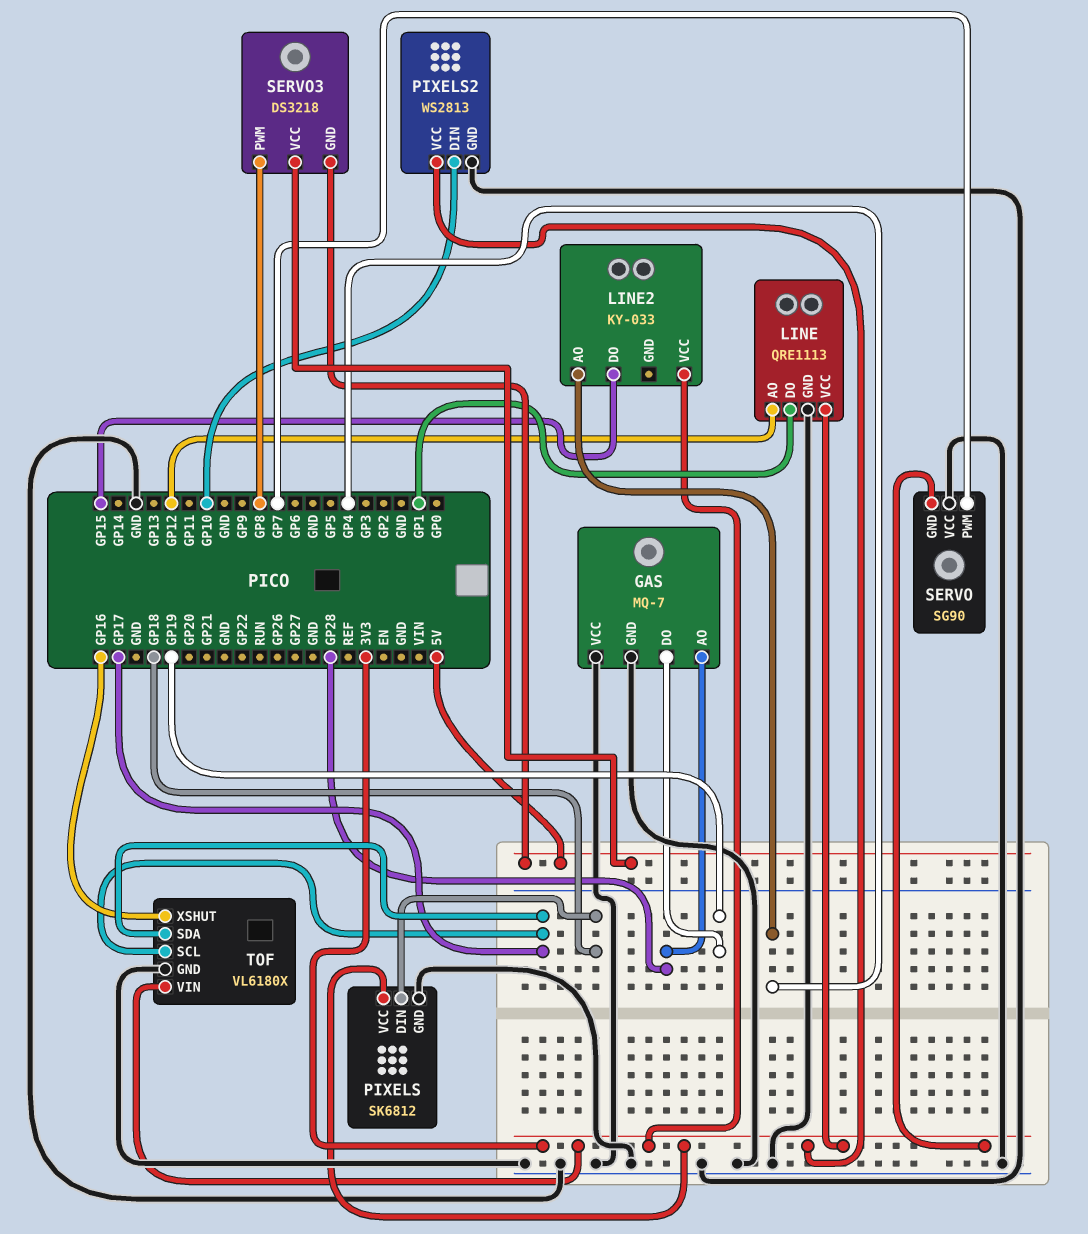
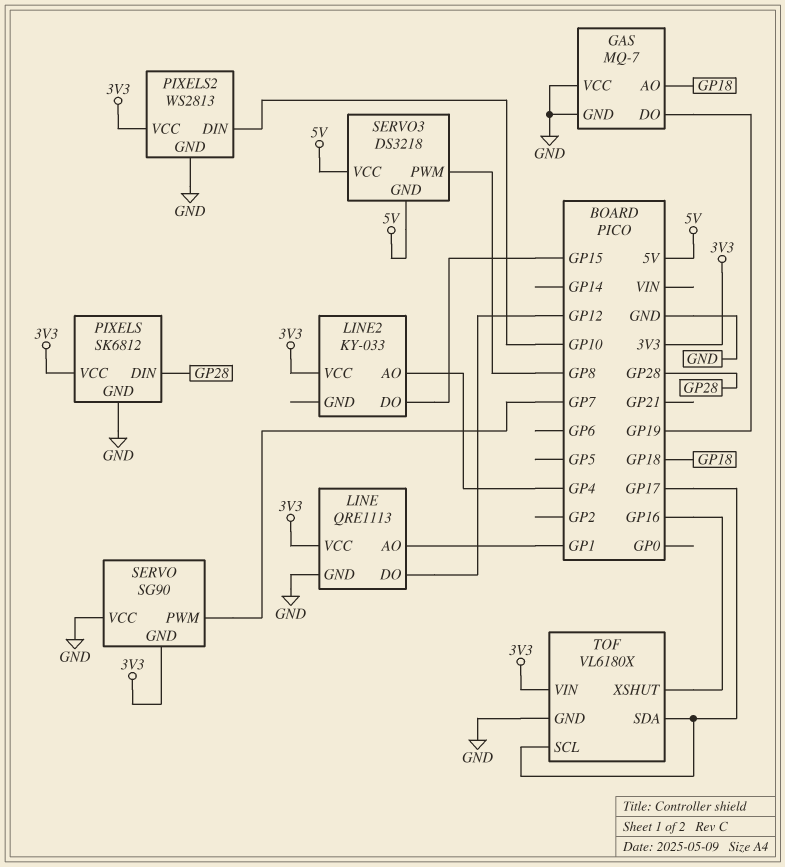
GAS pin AO: GP28 -> GP18
LINE pin AO: GP12 -> GP1
LINE pin DO: GP1 -> GP12
PIXELS pin DIN: GP18 -> GP28

